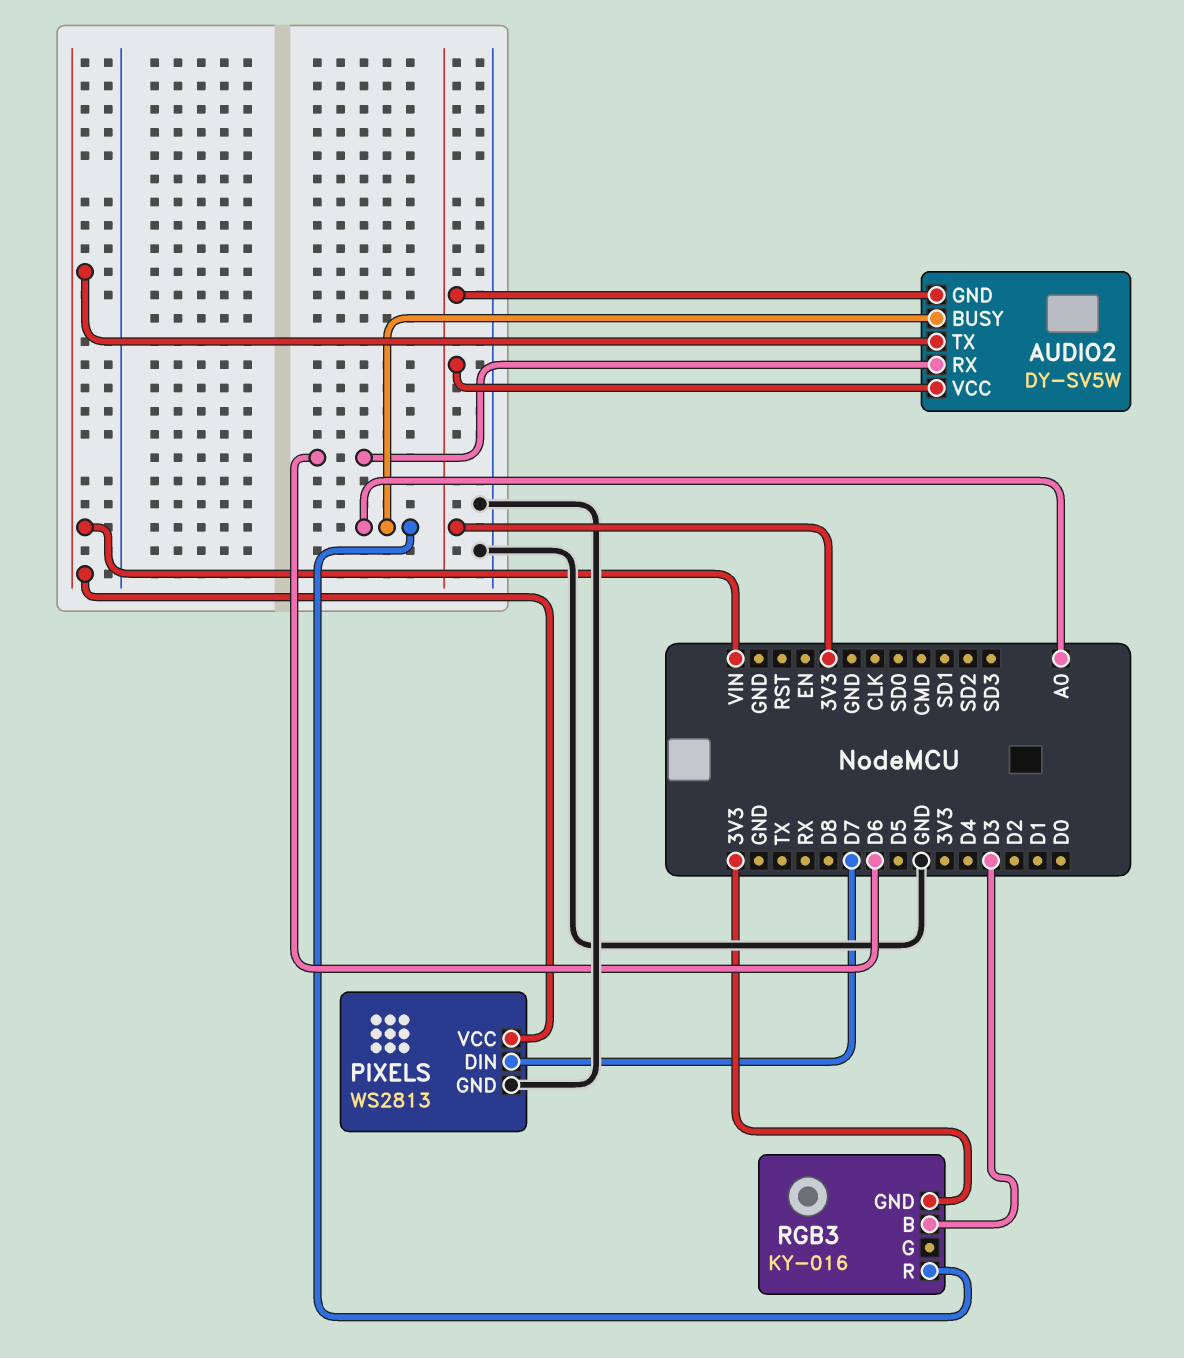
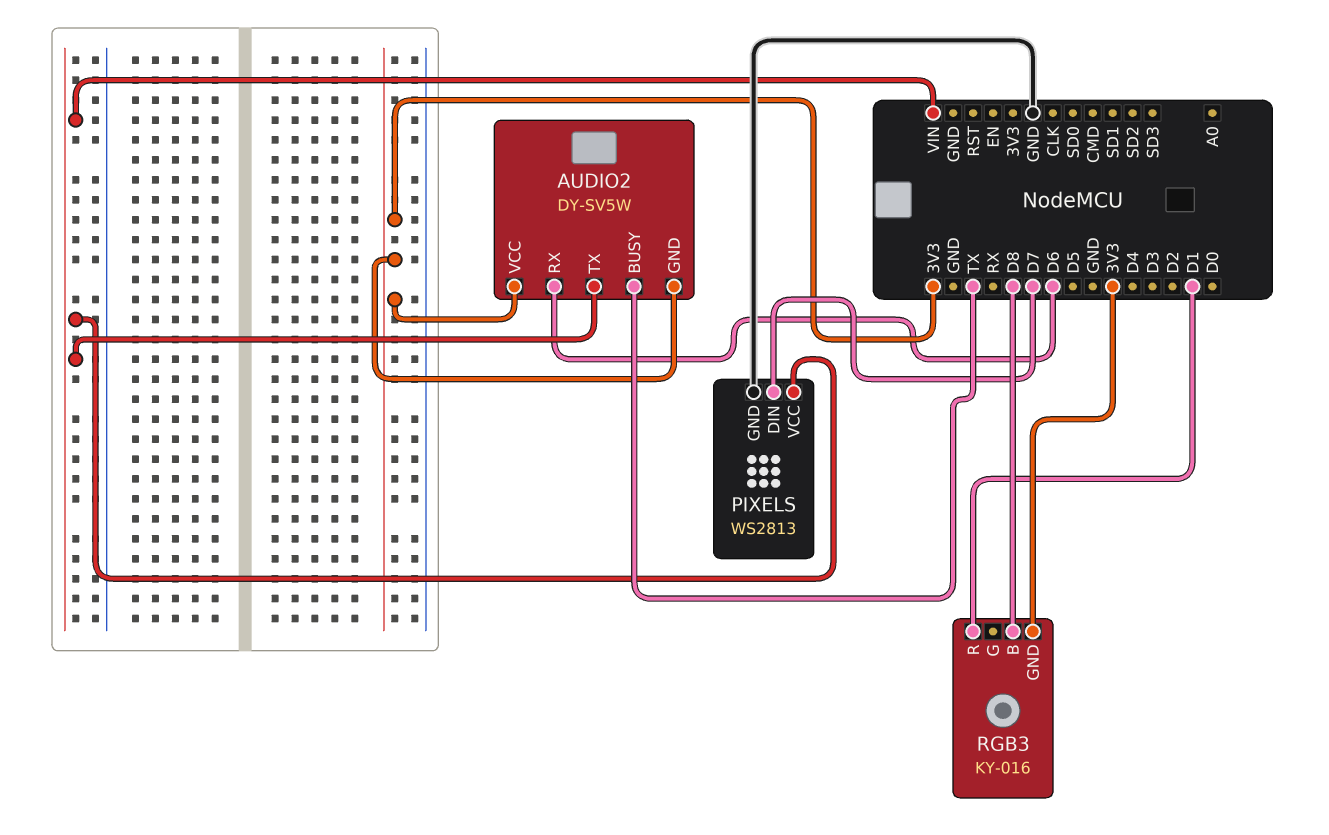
AUDIO2 pin BUSY: A0 -> TX
RGB3 pin B: D3 -> D8
RGB3 pin R: A0 -> D1

